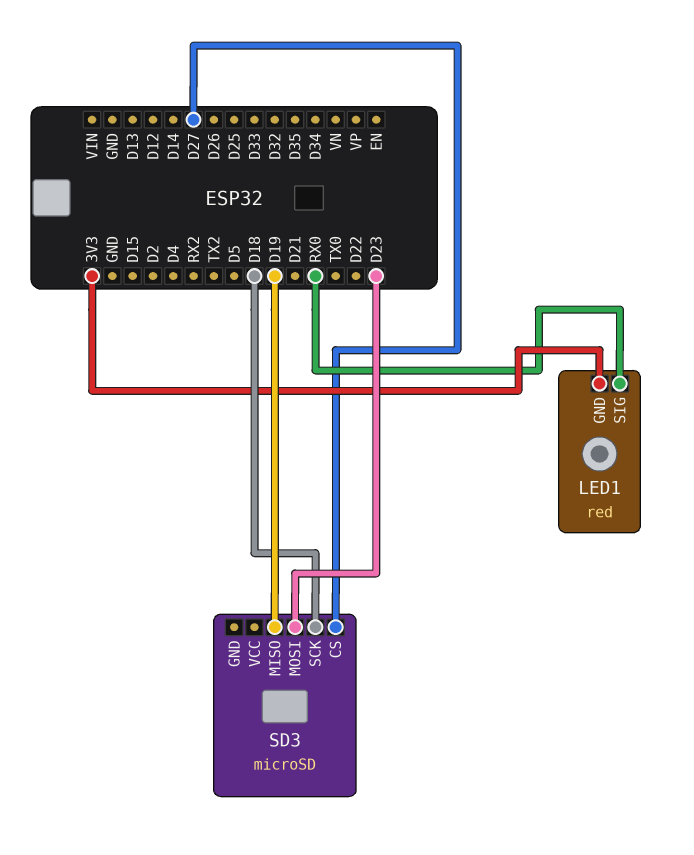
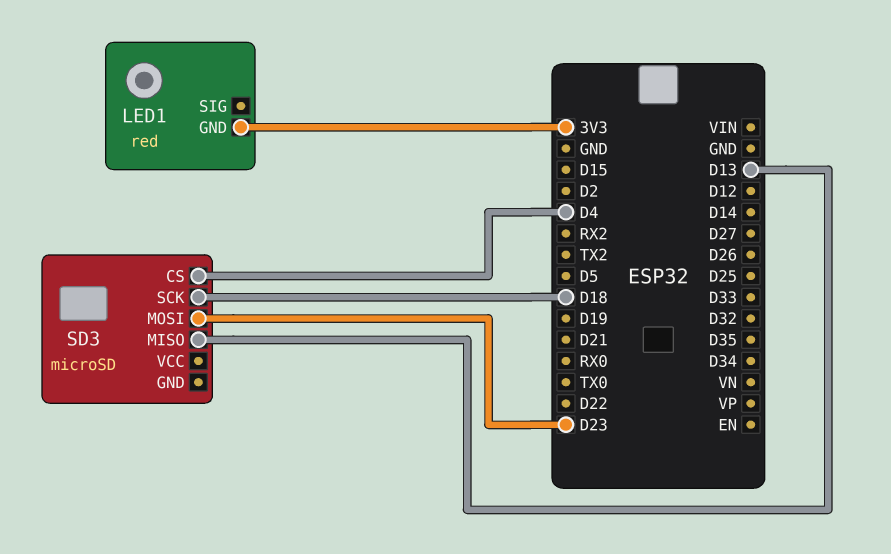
LED1 pin SIG: RX0 -> none
SD3 pin CS: D27 -> D4
SD3 pin MISO: D19 -> D13

